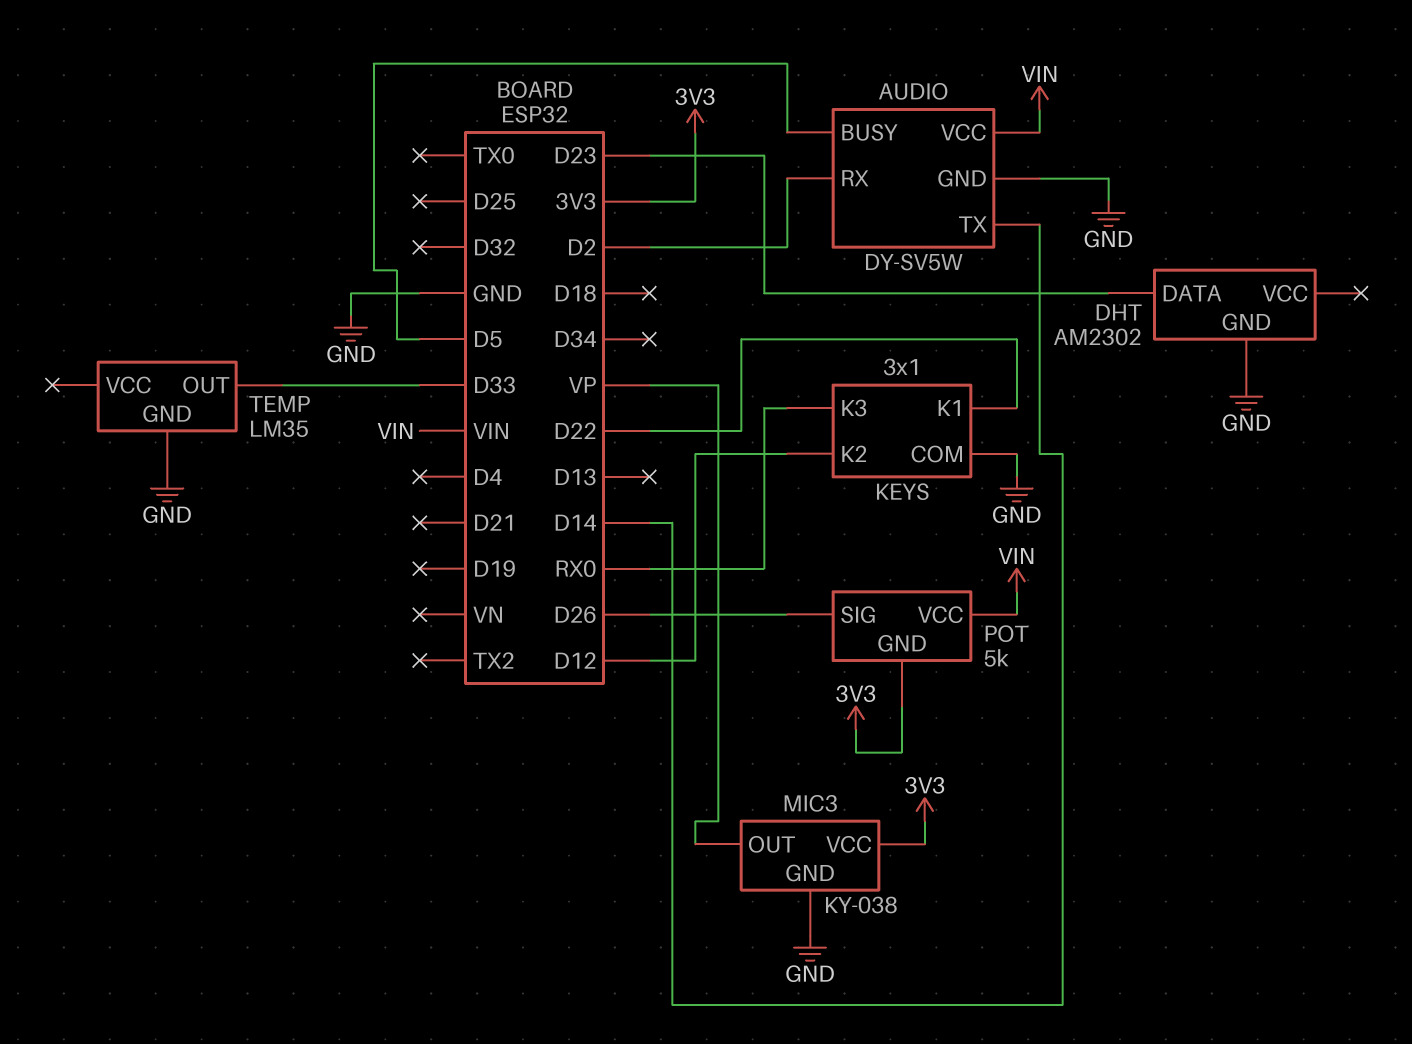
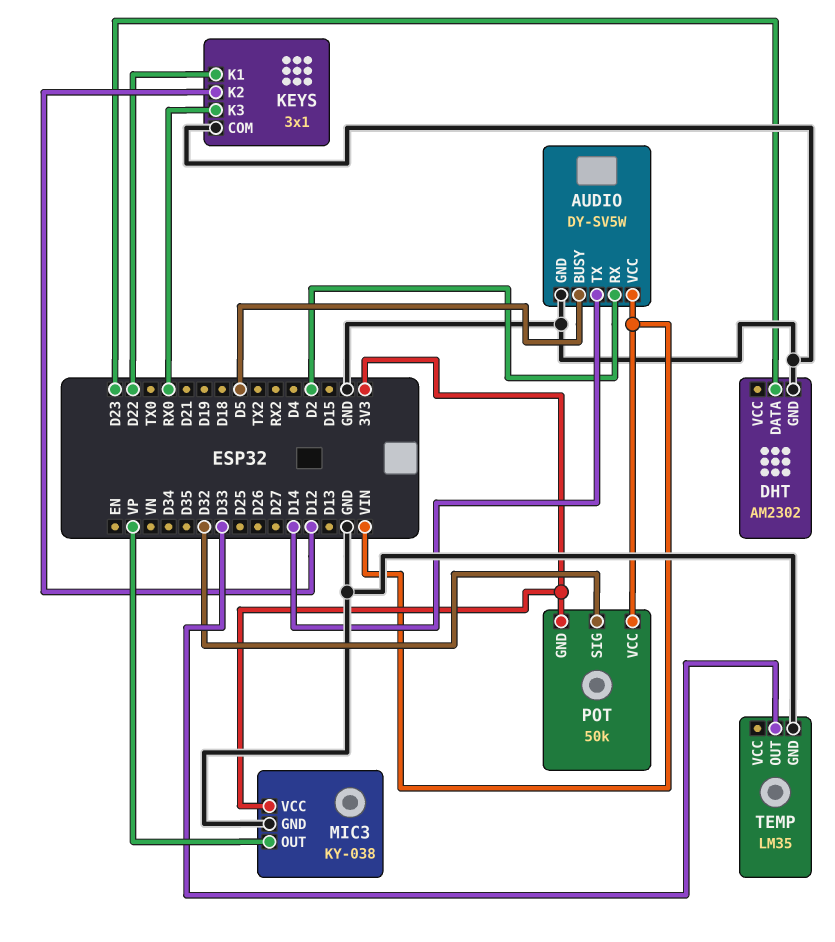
POT: 5k -> 50k
POT pin SIG: D26 -> D32

